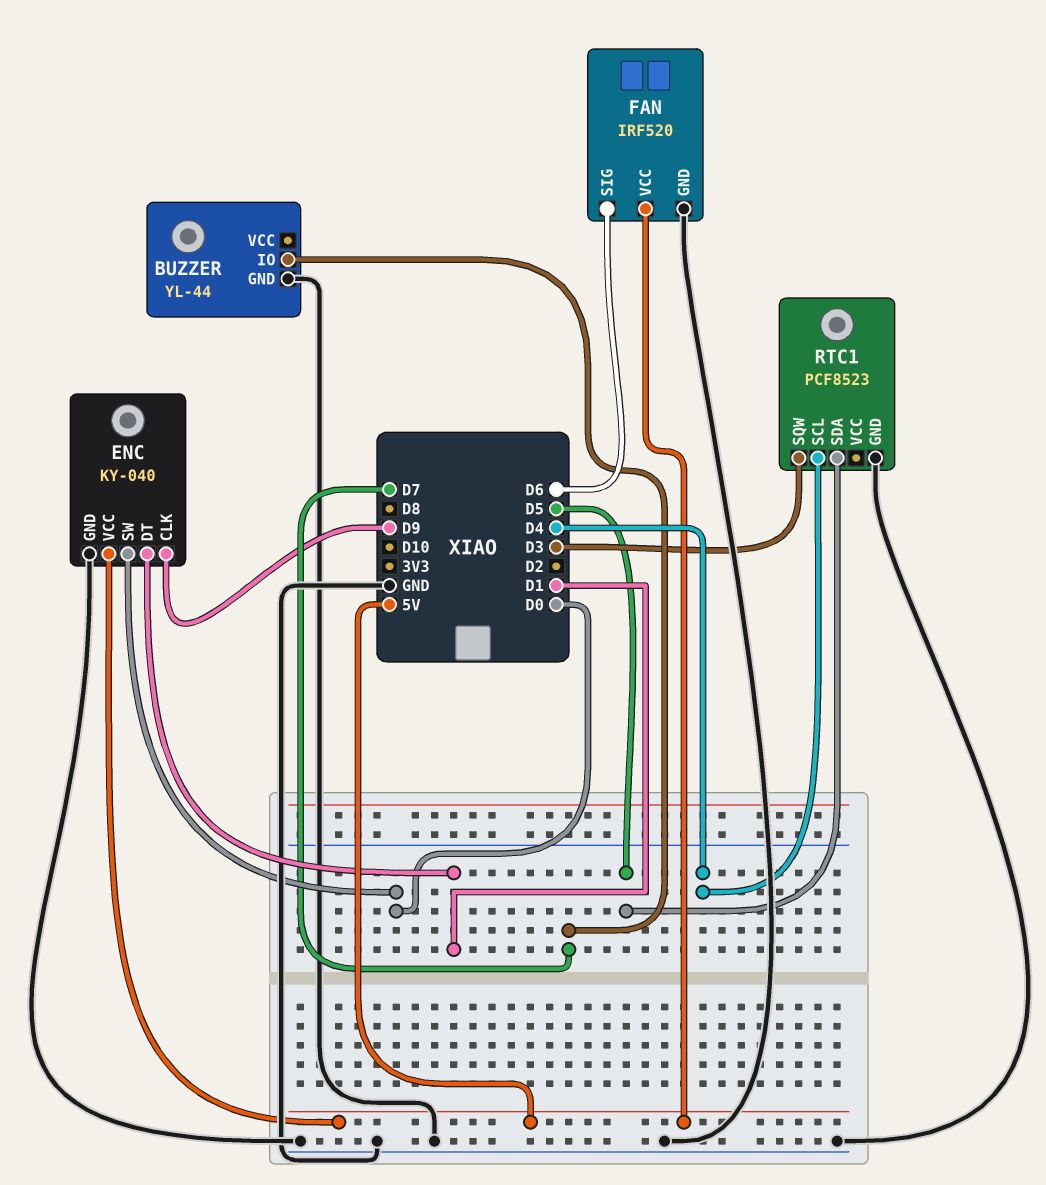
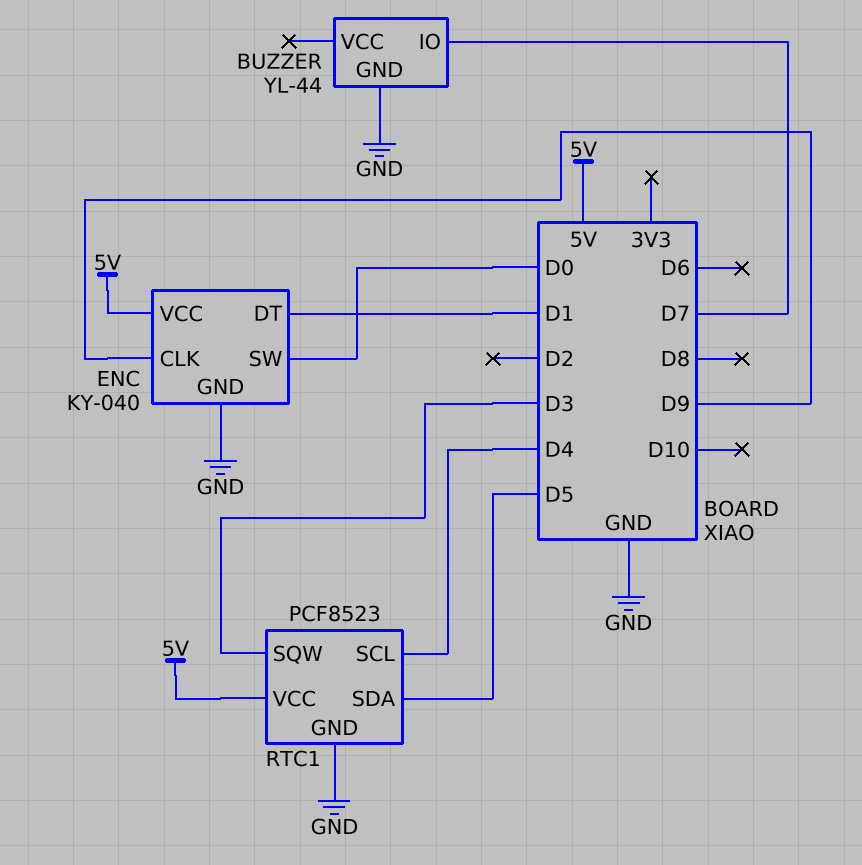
FAN: IRF520 -> none
FAN pin GND: GND -> none
FAN pin SIG: D6 -> none
FAN pin VCC: 5V -> none
RTC1 pin VCC: none -> 5V

